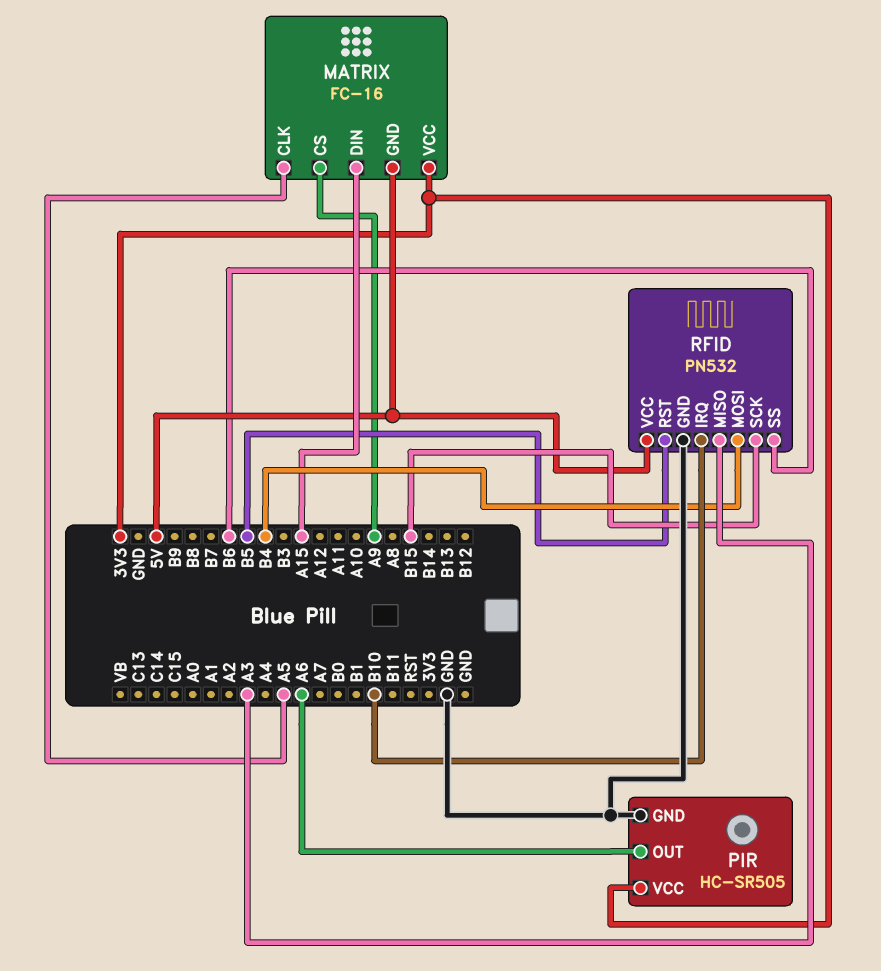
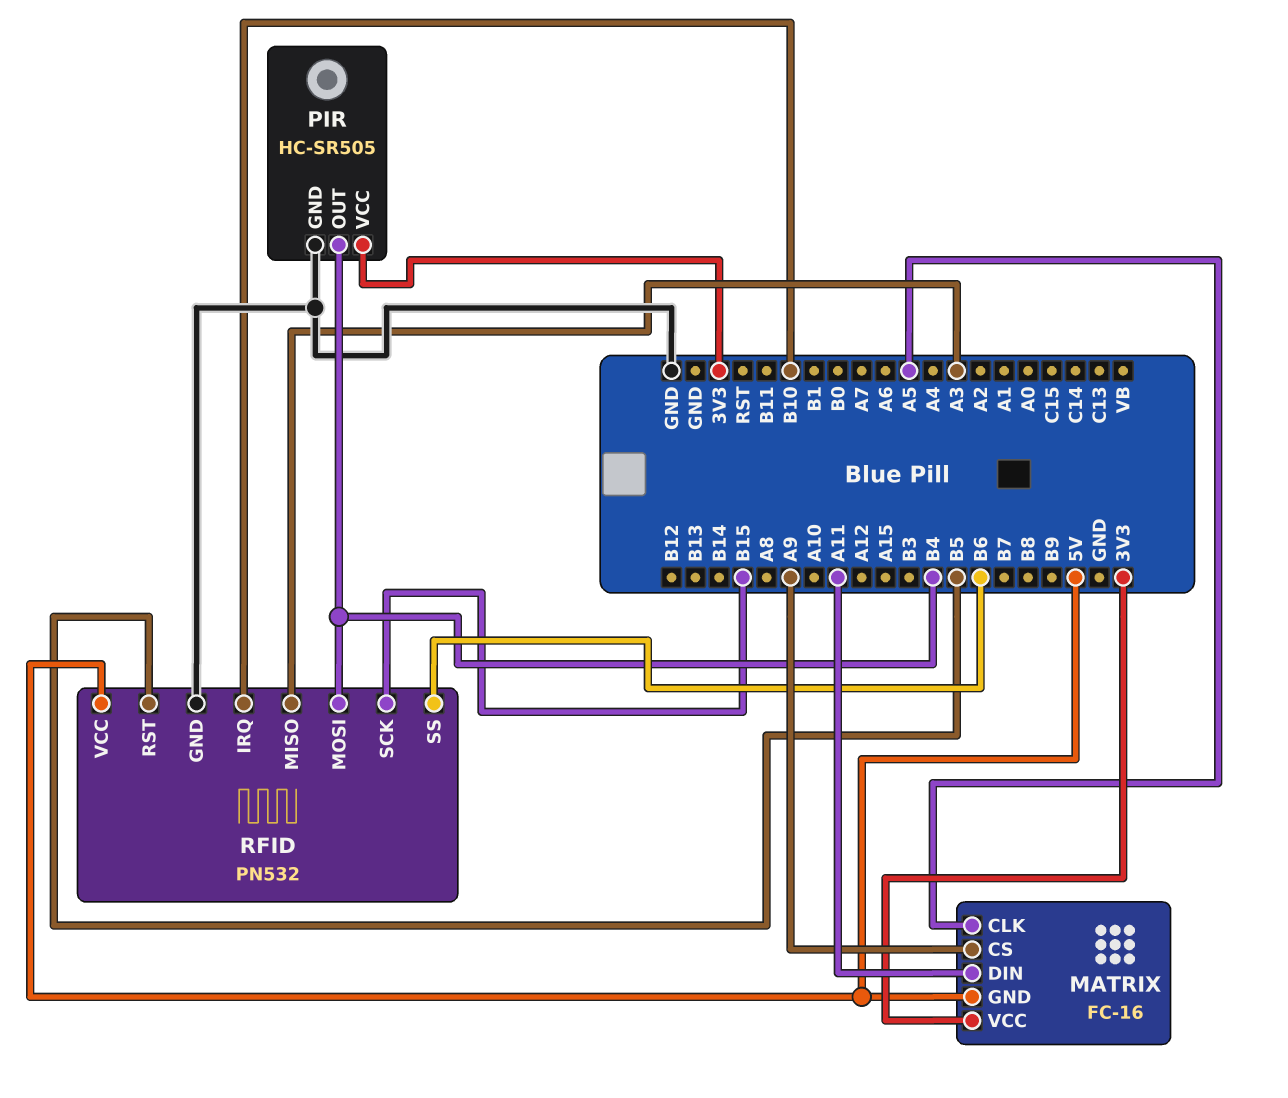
MATRIX pin DIN: A15 -> A11
PIR pin OUT: A6 -> B4

